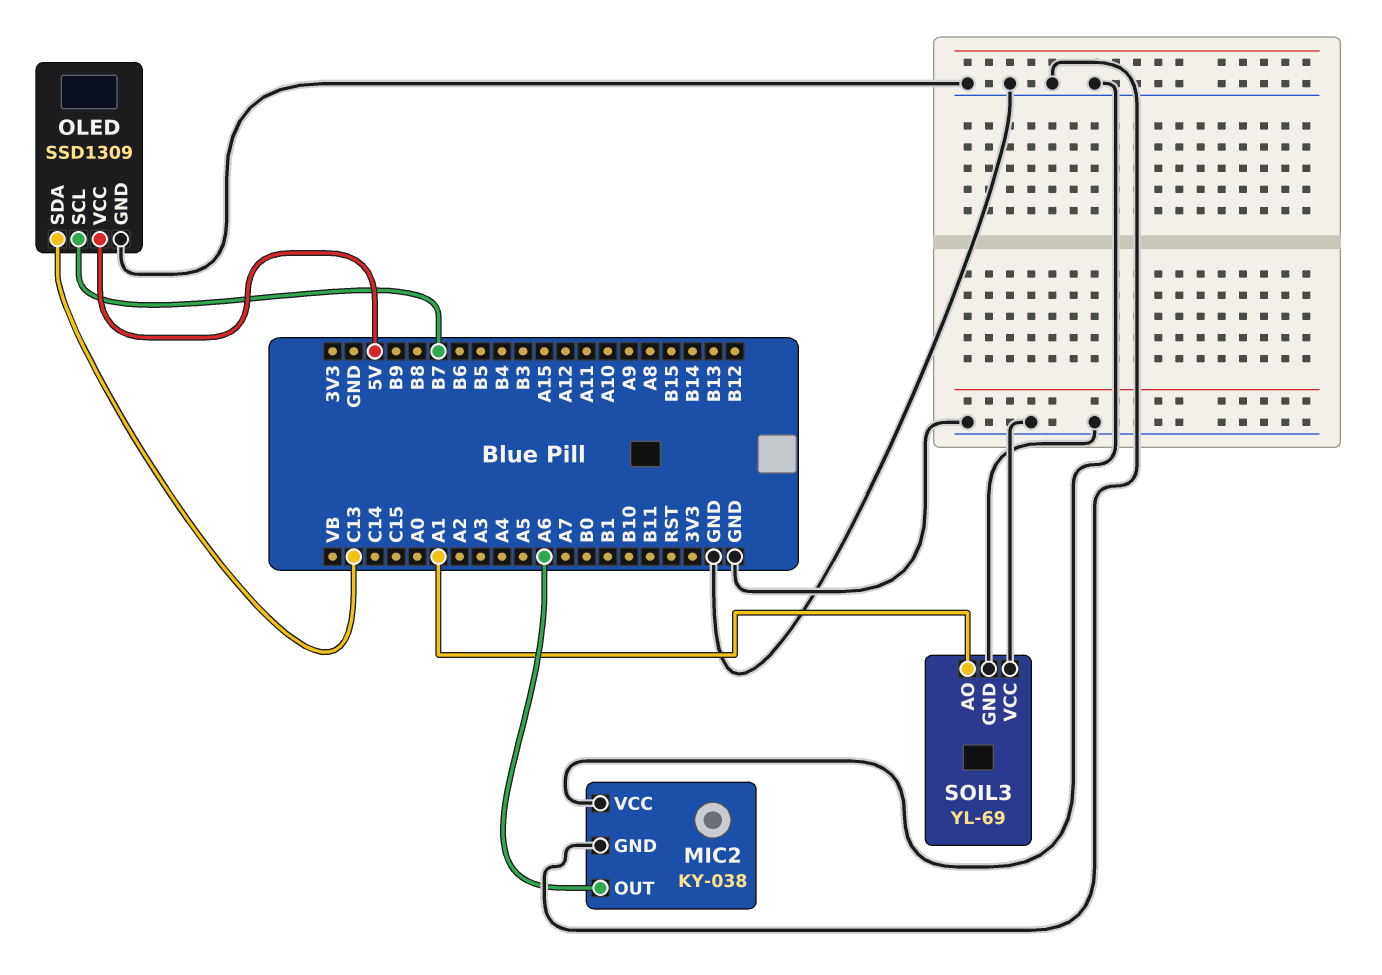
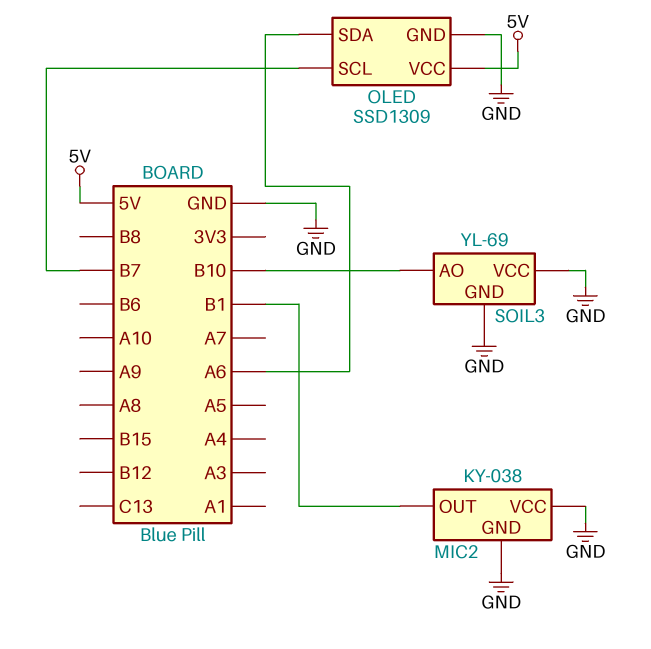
MIC2 pin OUT: A6 -> B1
OLED pin SDA: C13 -> A6
SOIL3 pin AO: A1 -> B10

